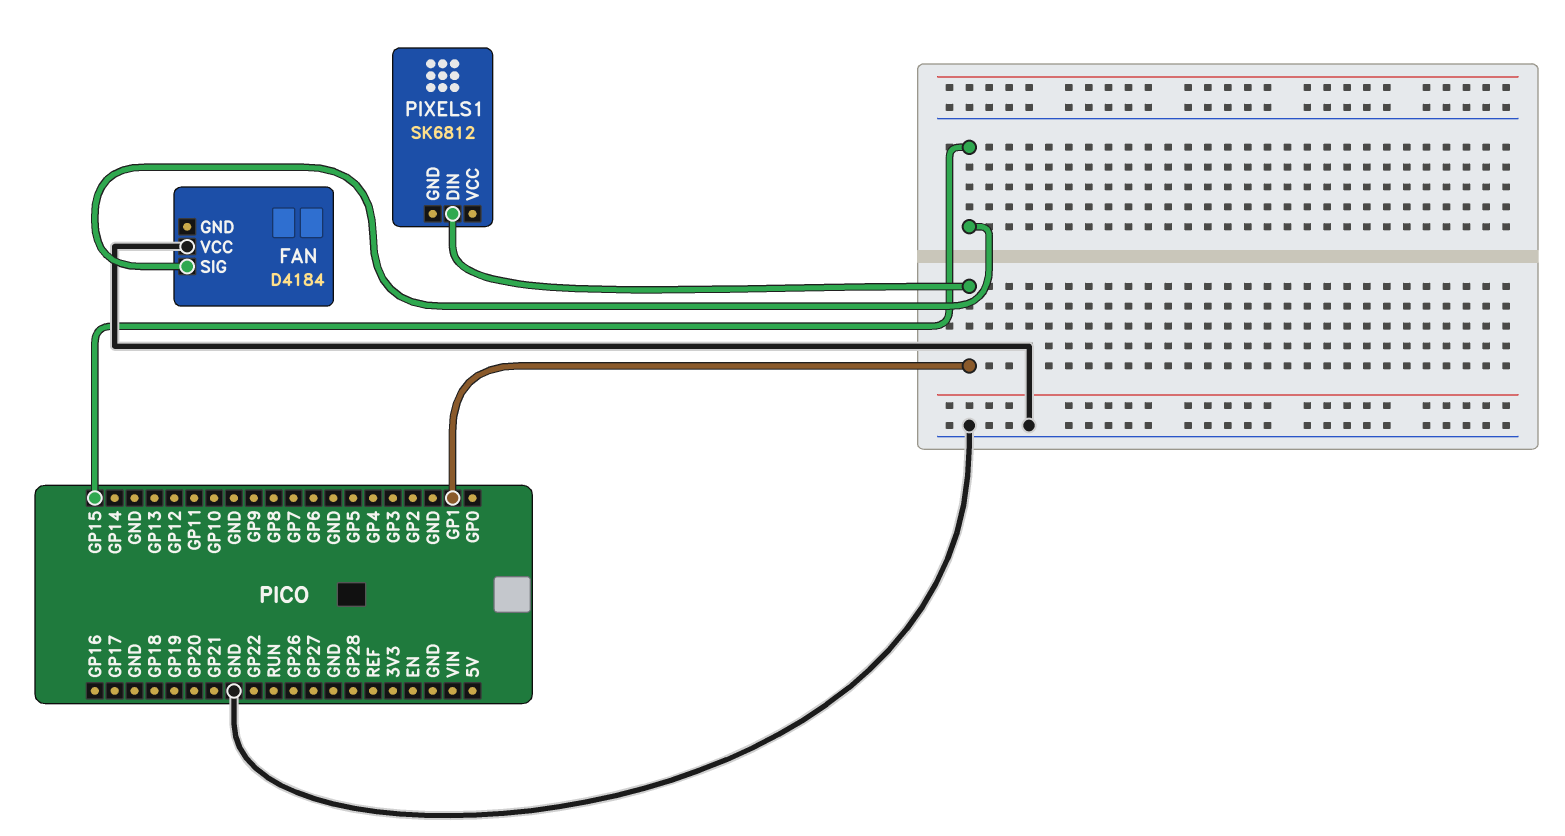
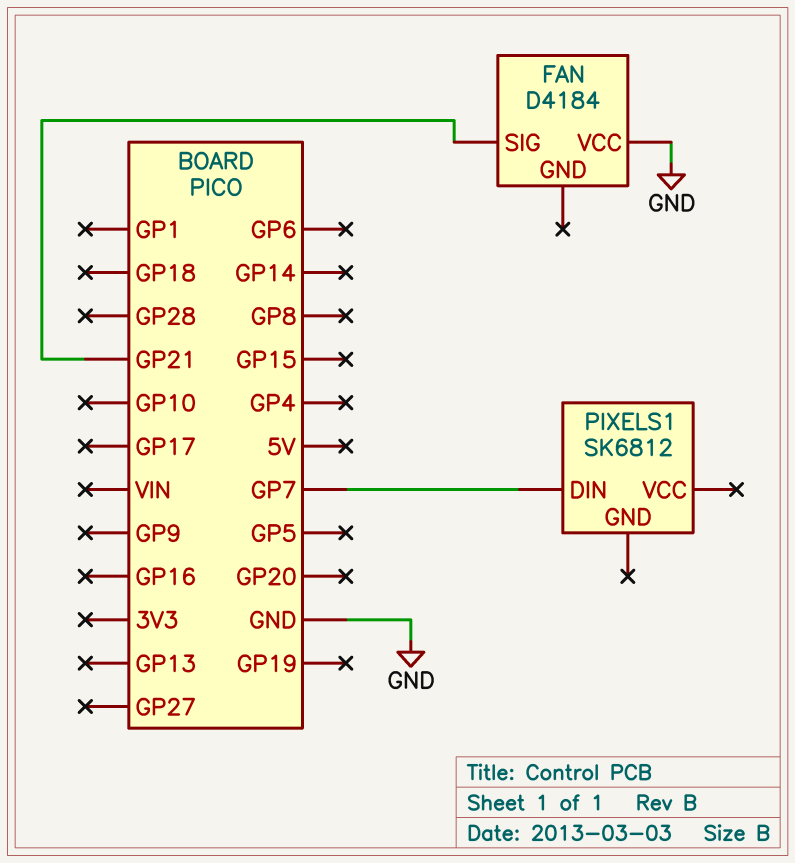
FAN pin SIG: GP15 -> GP21
PIXELS1 pin DIN: GP1 -> GP7

